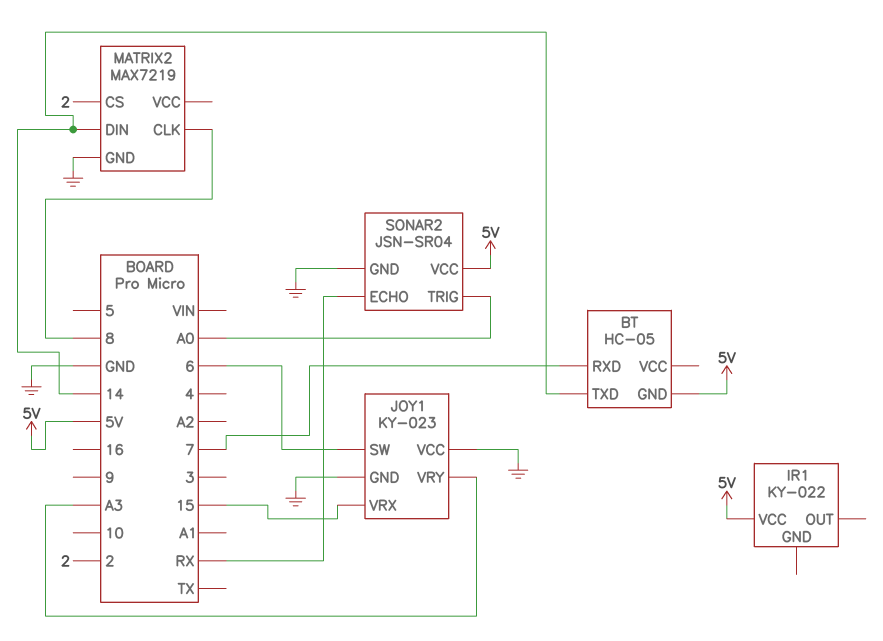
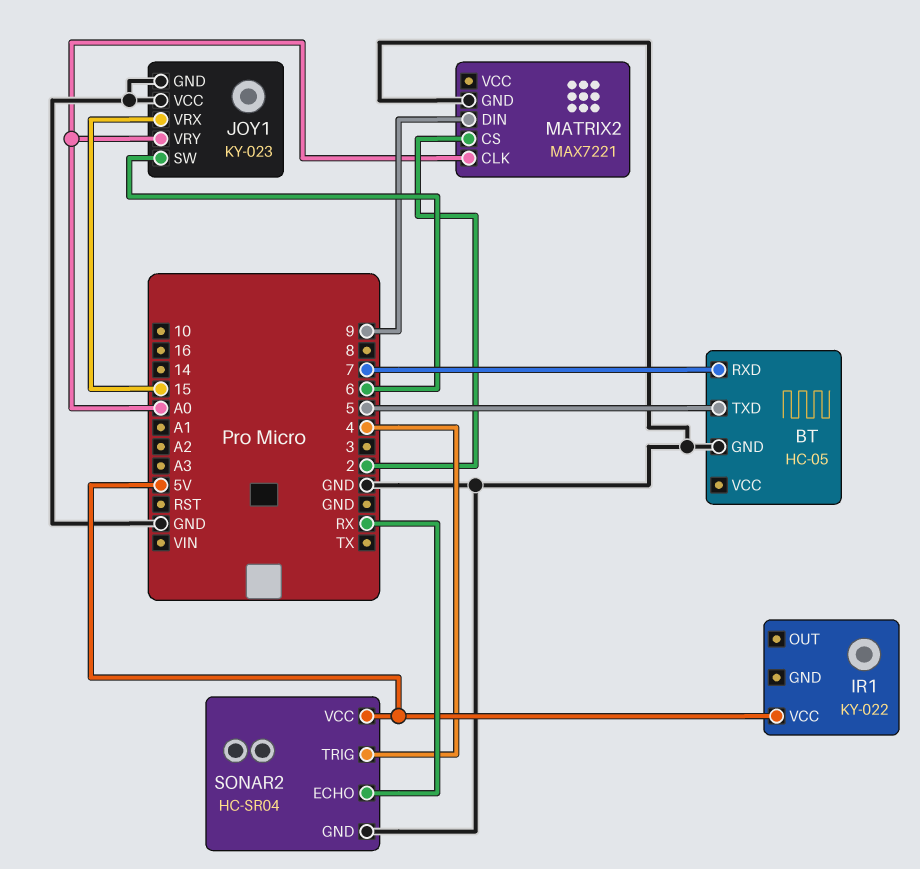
BT pin GND: 5V -> GND
BT pin TXD: 14 -> 5
JOY1 pin VRY: A3 -> A0
MATRIX2: MAX7219 -> MAX7221
MATRIX2 pin CLK: 8 -> A0
MATRIX2 pin DIN: 14 -> 9
SONAR2: JSN-SR04 -> HC-SR04
SONAR2 pin TRIG: A0 -> 4

